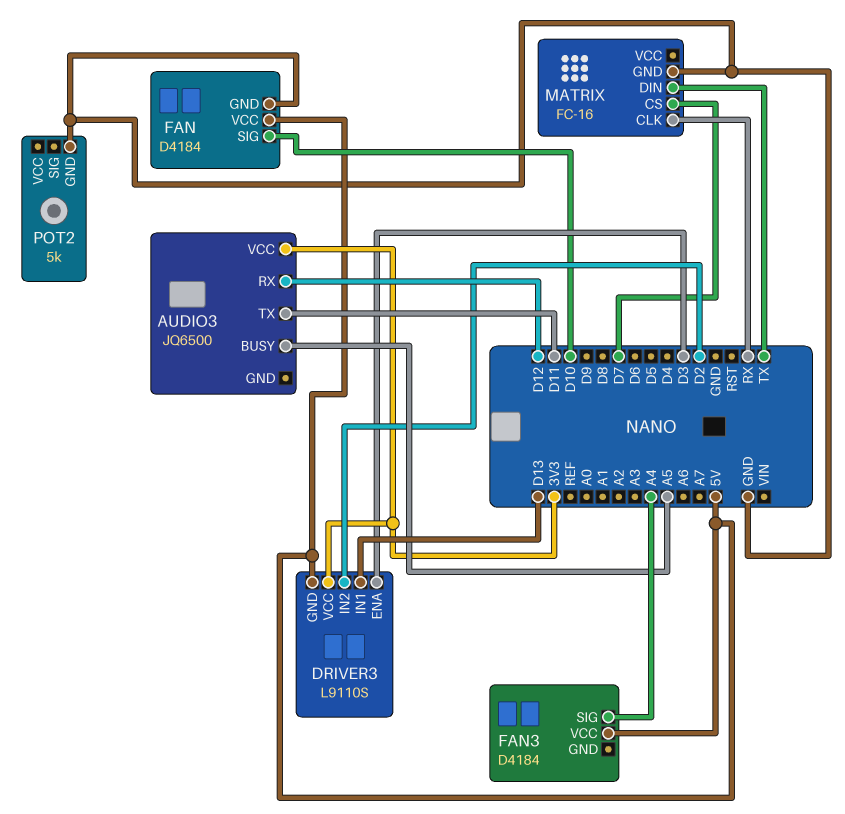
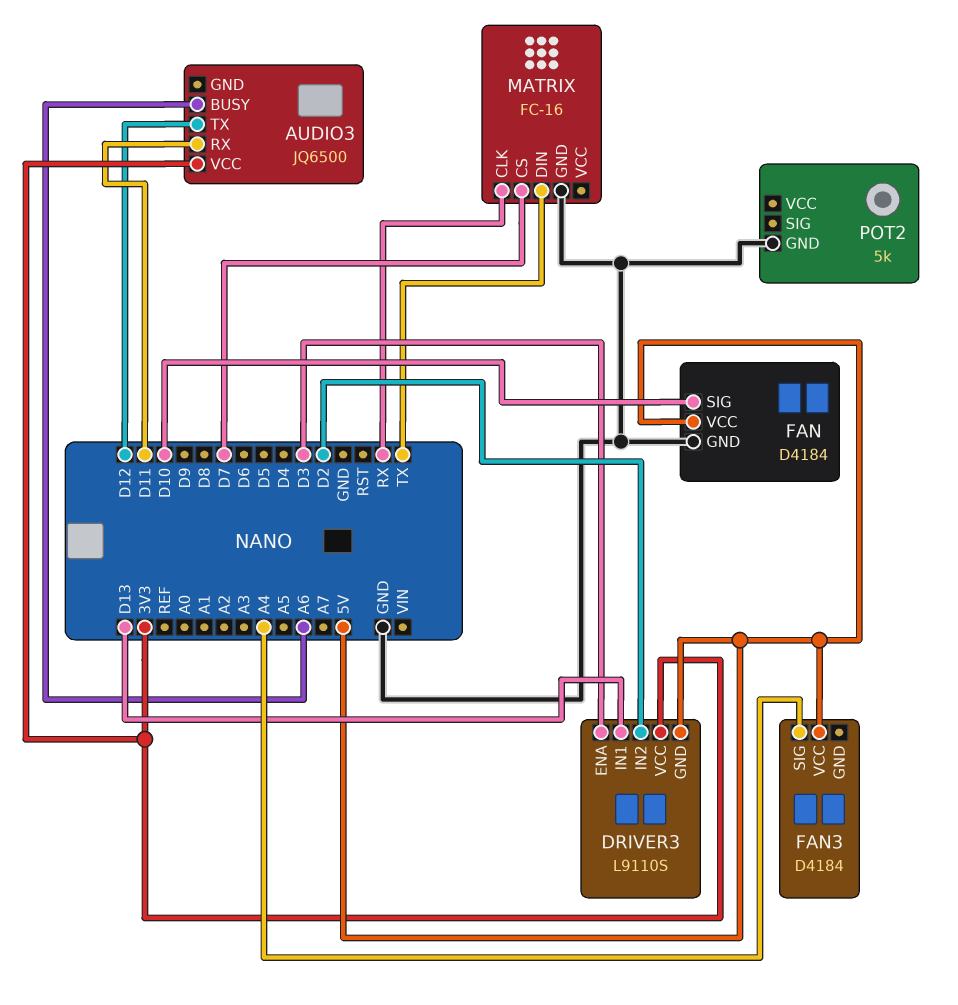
AUDIO3 pin BUSY: A5 -> A6
AUDIO3 pin RX: D12 -> D11
AUDIO3 pin TX: D11 -> D12

